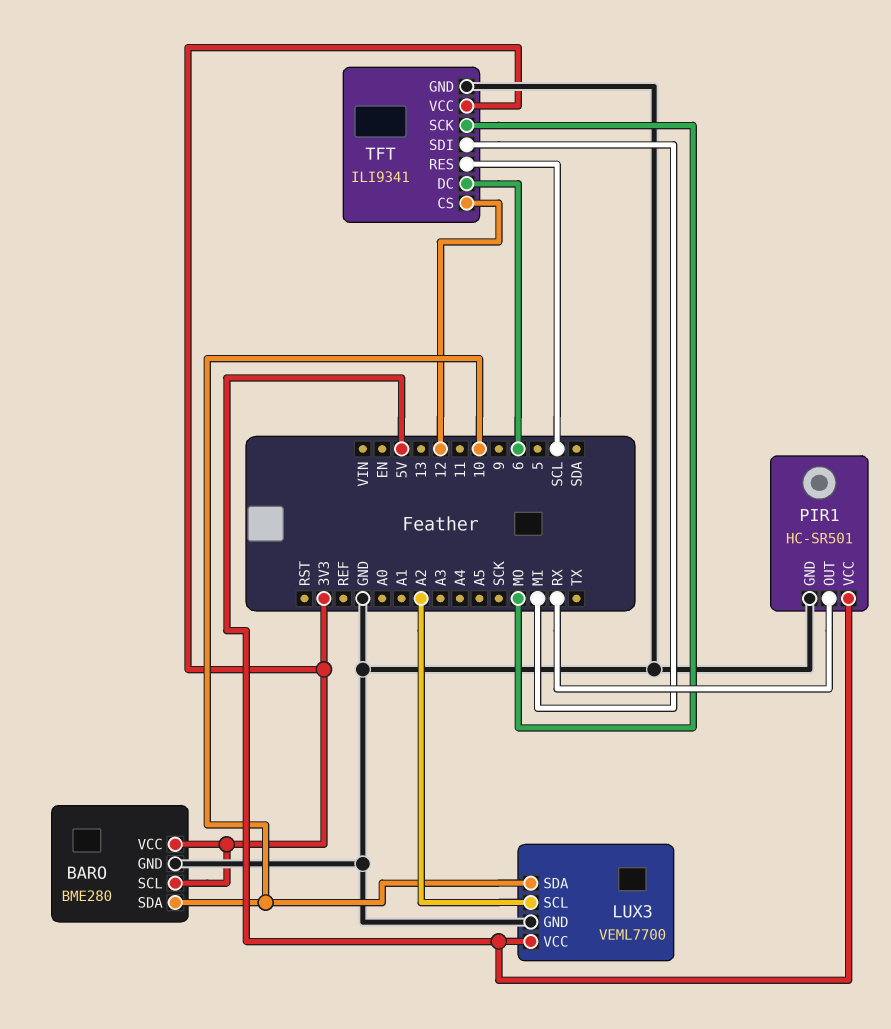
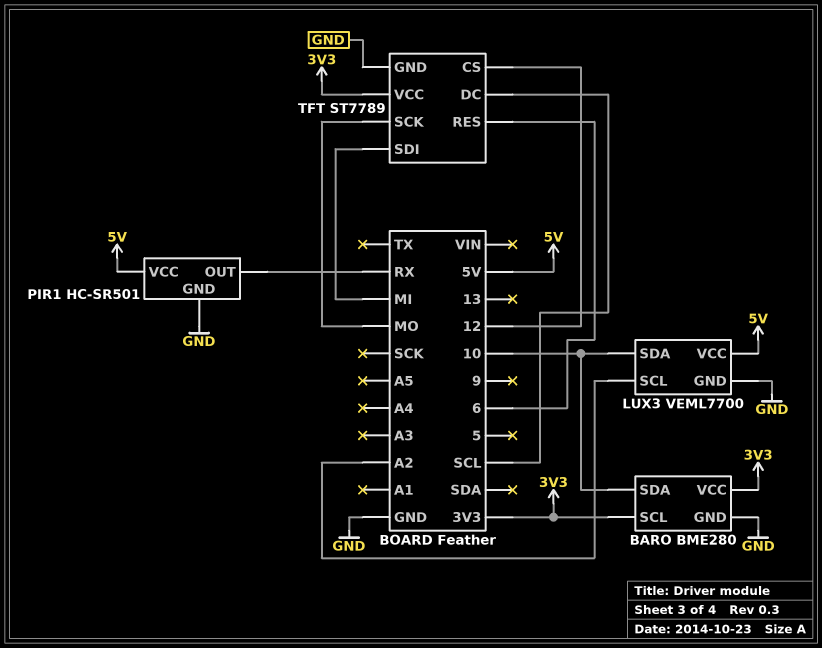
TFT: ILI9341 -> ST7789
TFT pin DC: 6 -> SCL
TFT pin RES: SCL -> 6

